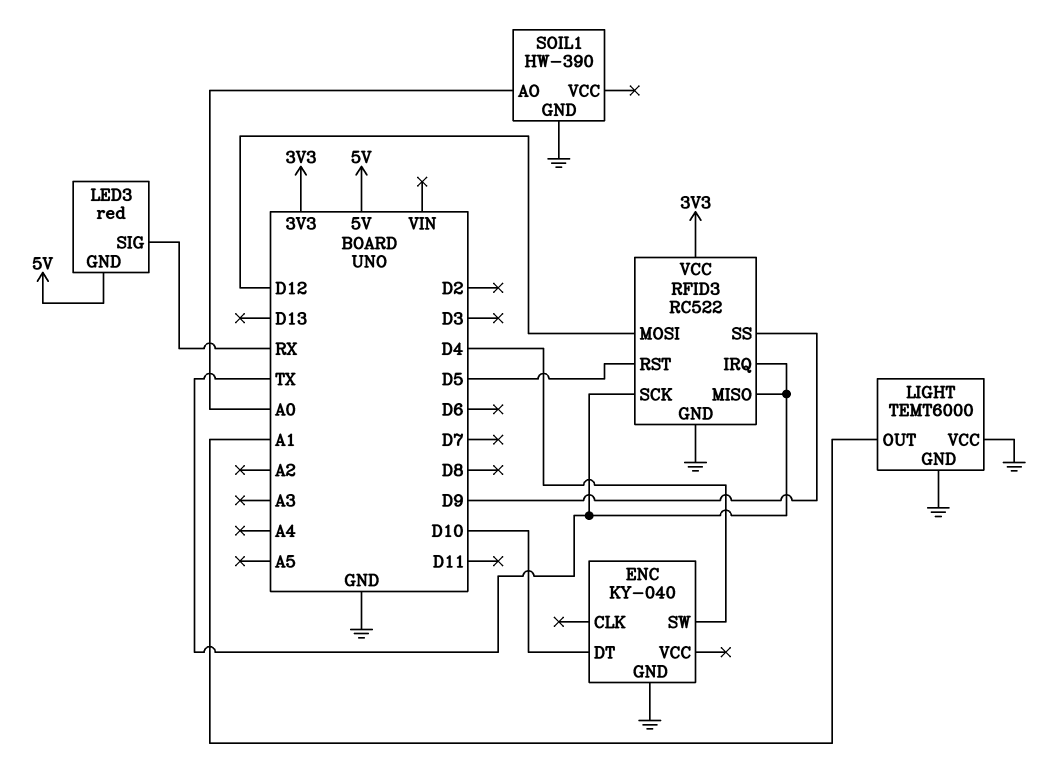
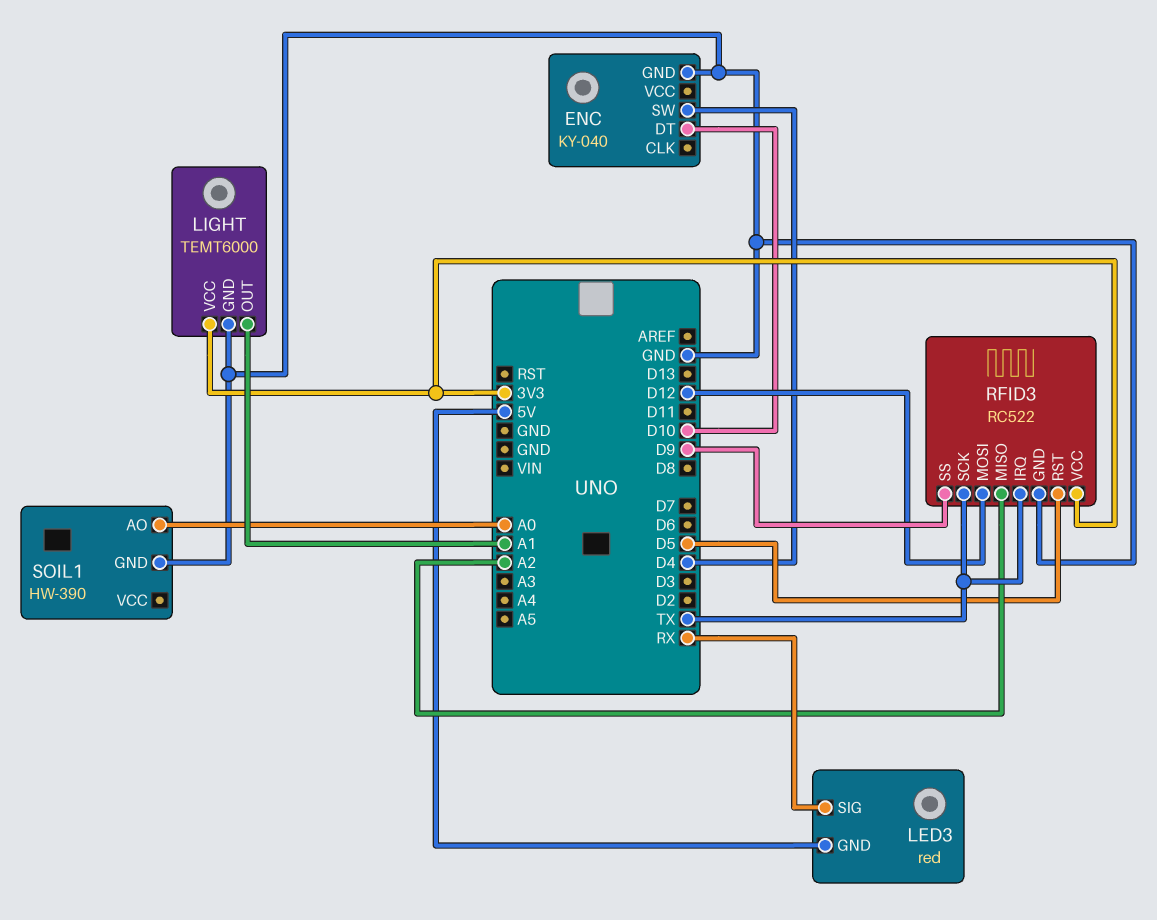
LIGHT pin VCC: GND -> 3V3
RFID3 pin MISO: TX -> A2

